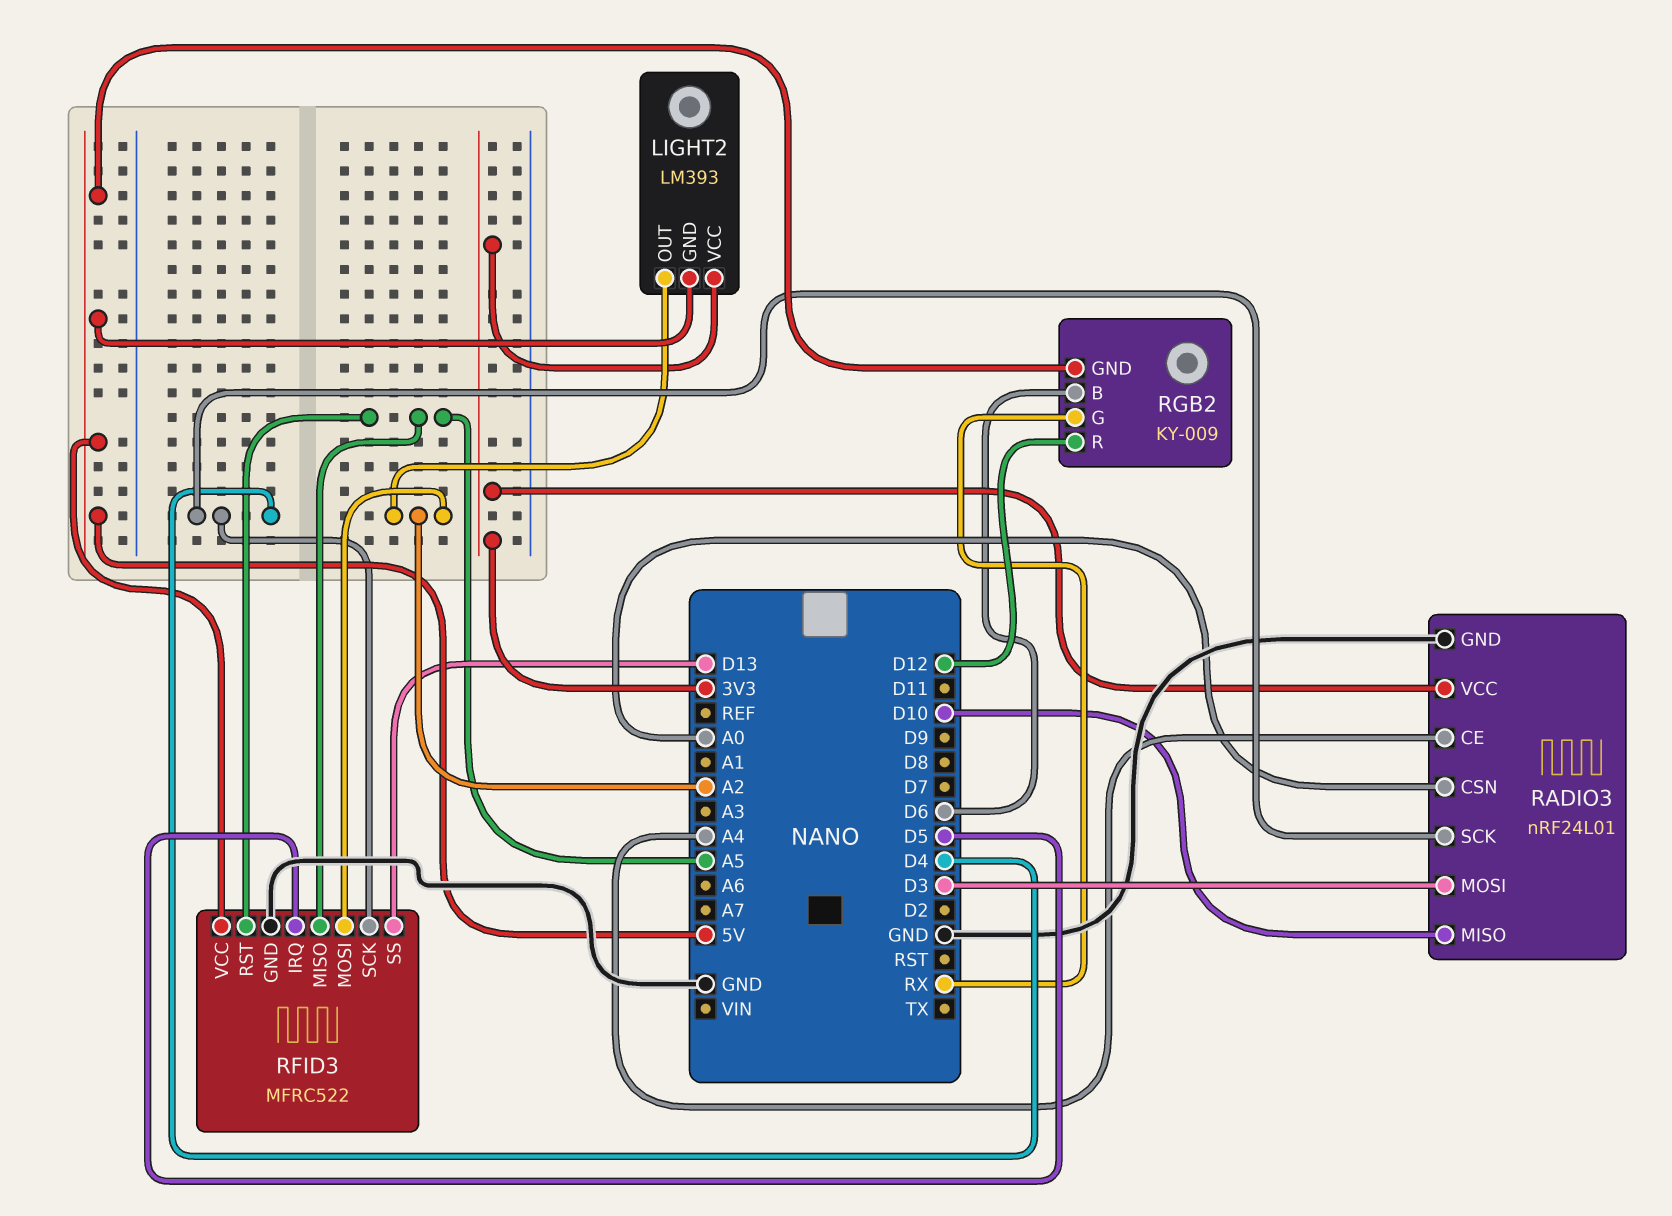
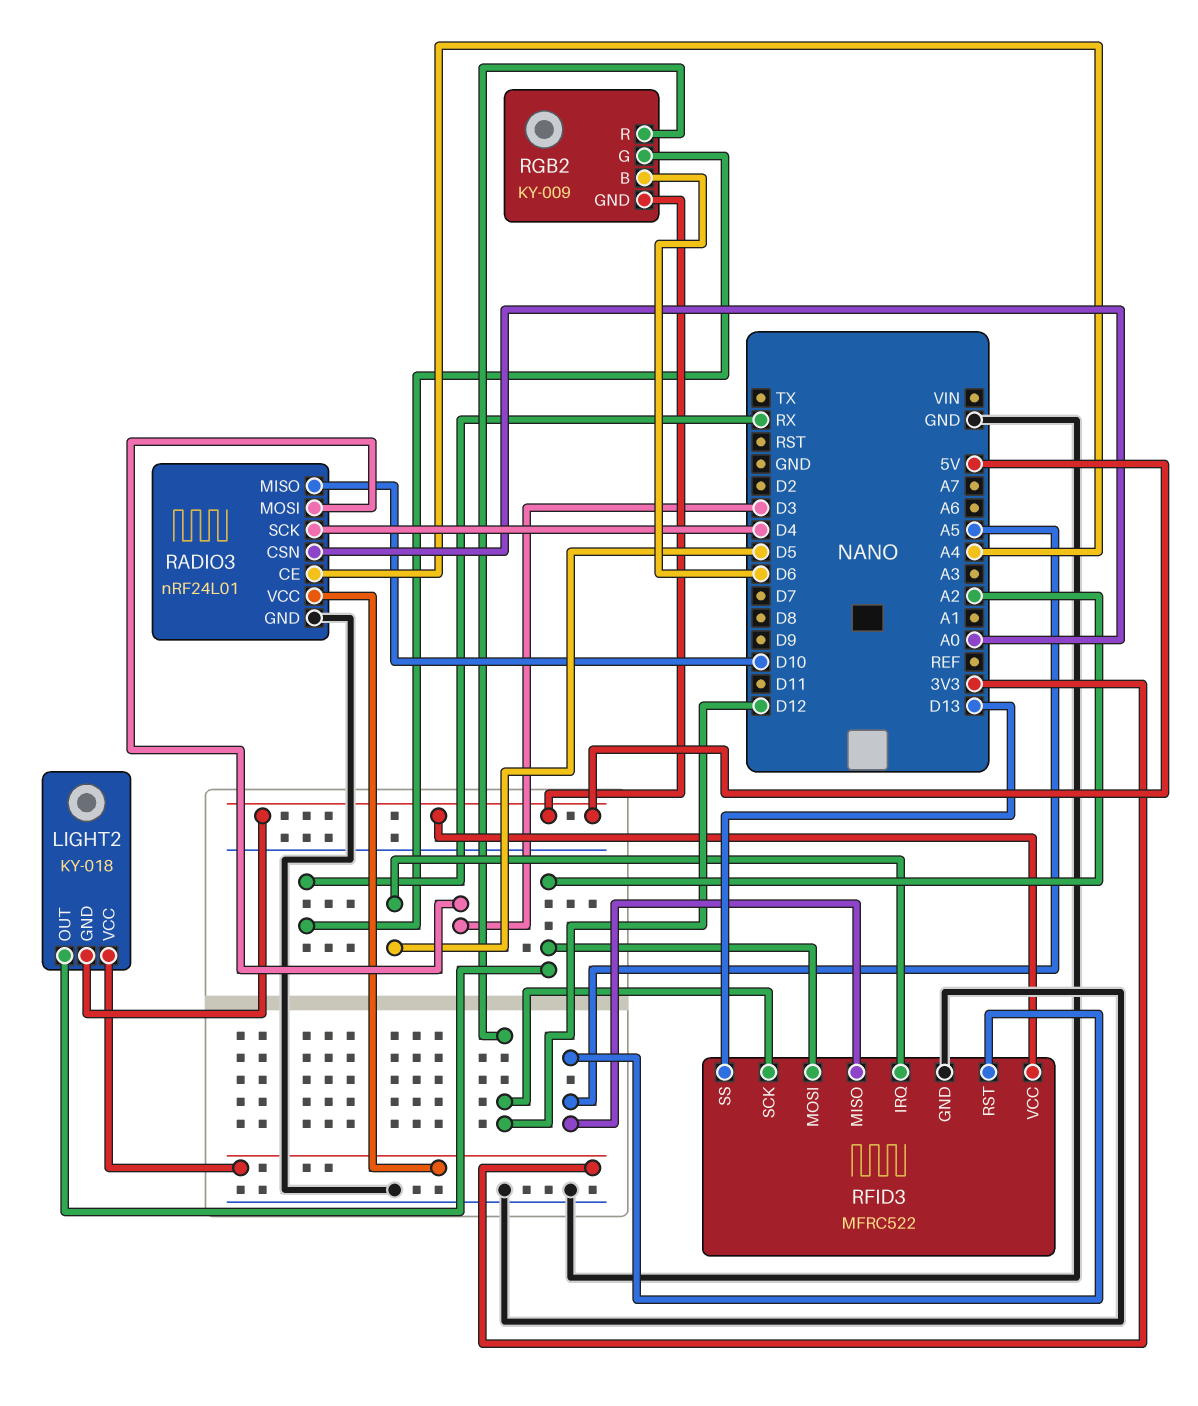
LIGHT2: LM393 -> KY-018
RFID3 pin SCK: D4 -> D12

